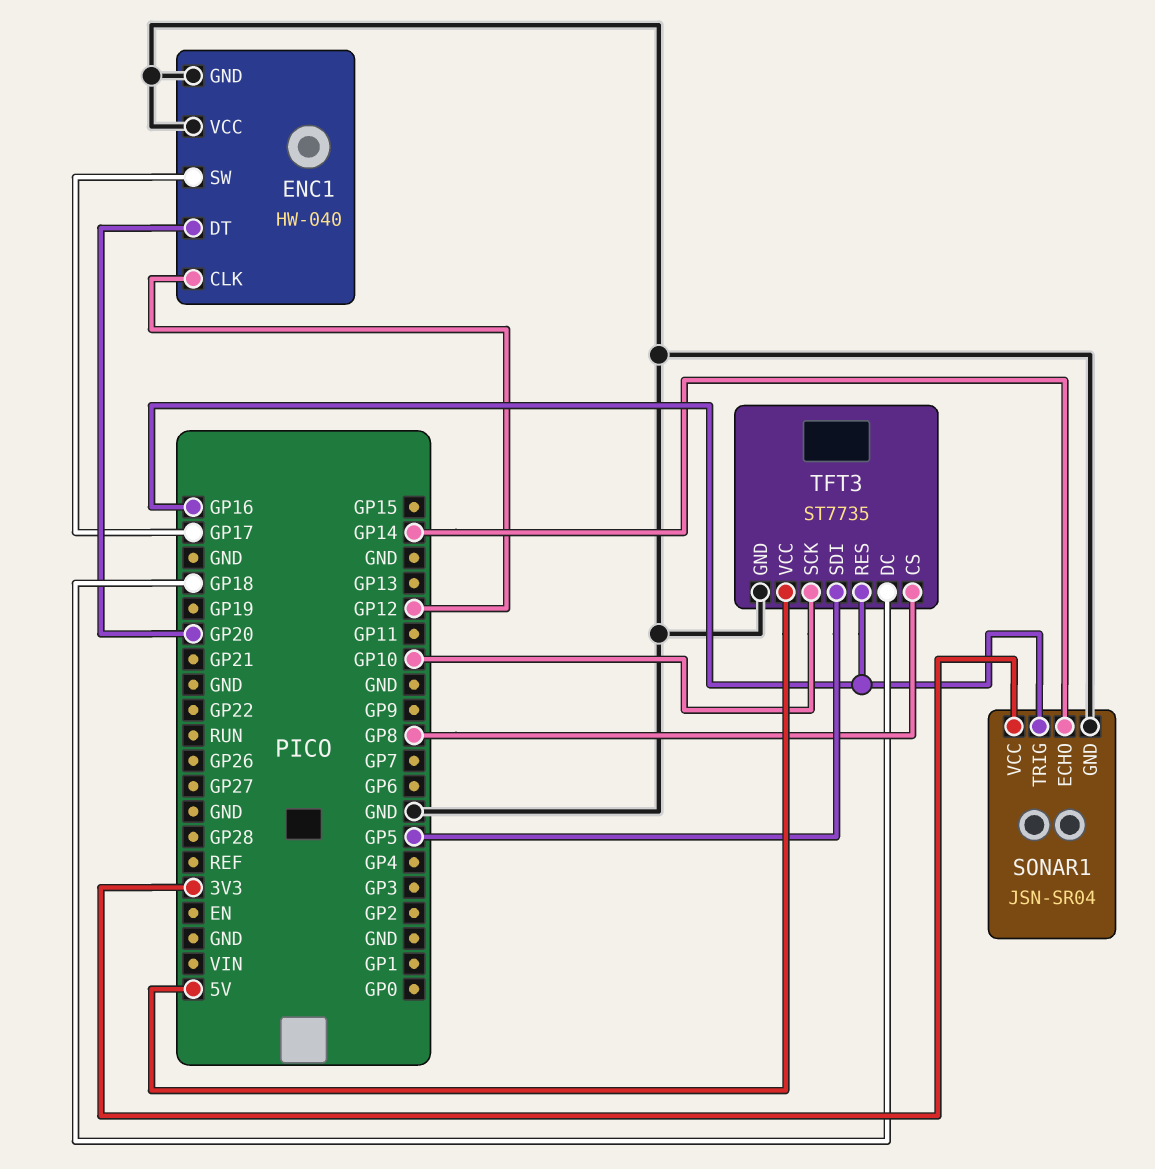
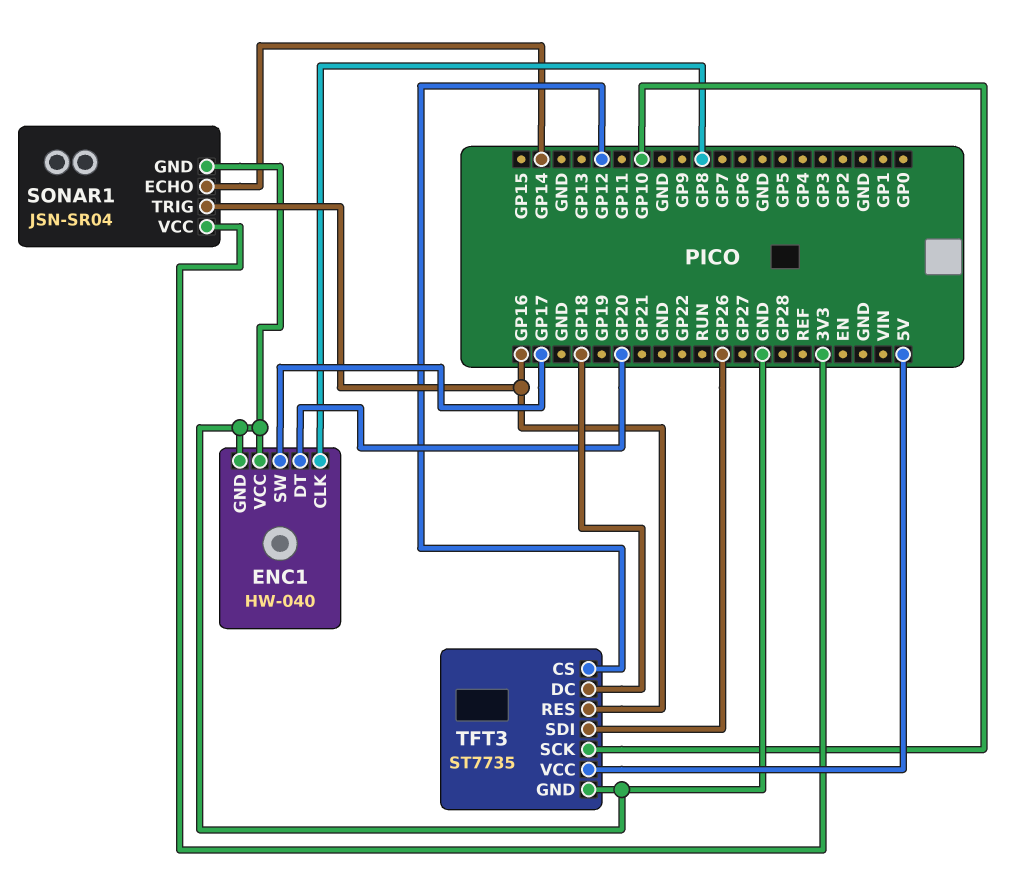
ENC1 pin CLK: GP12 -> GP8
TFT3 pin CS: GP8 -> GP12
TFT3 pin SDI: GP5 -> GP26

